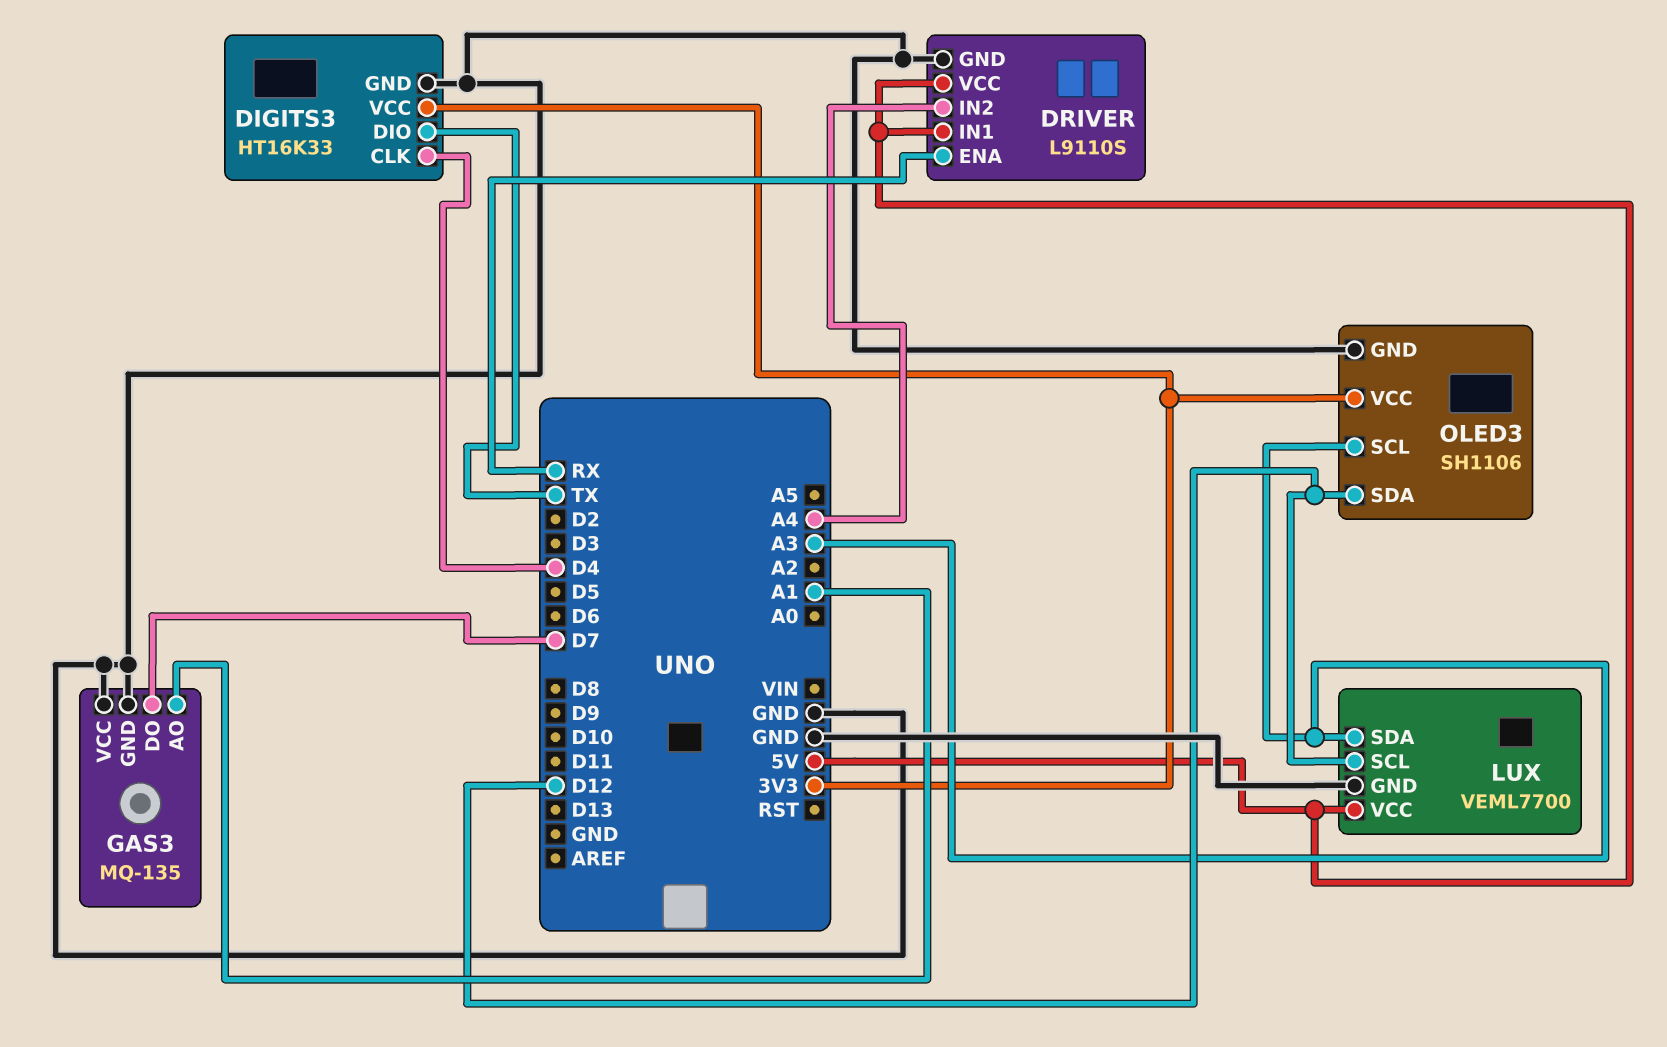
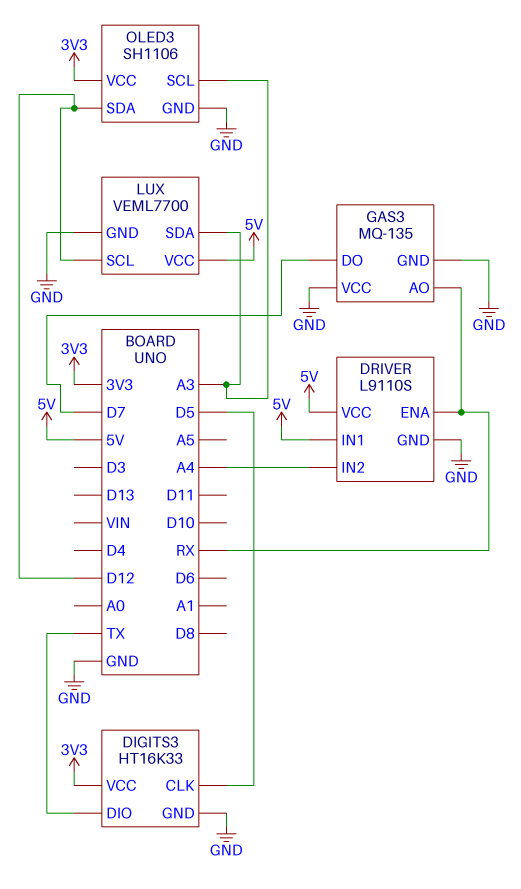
DIGITS3 pin CLK: D4 -> D5
GAS3 pin AO: A1 -> RX

